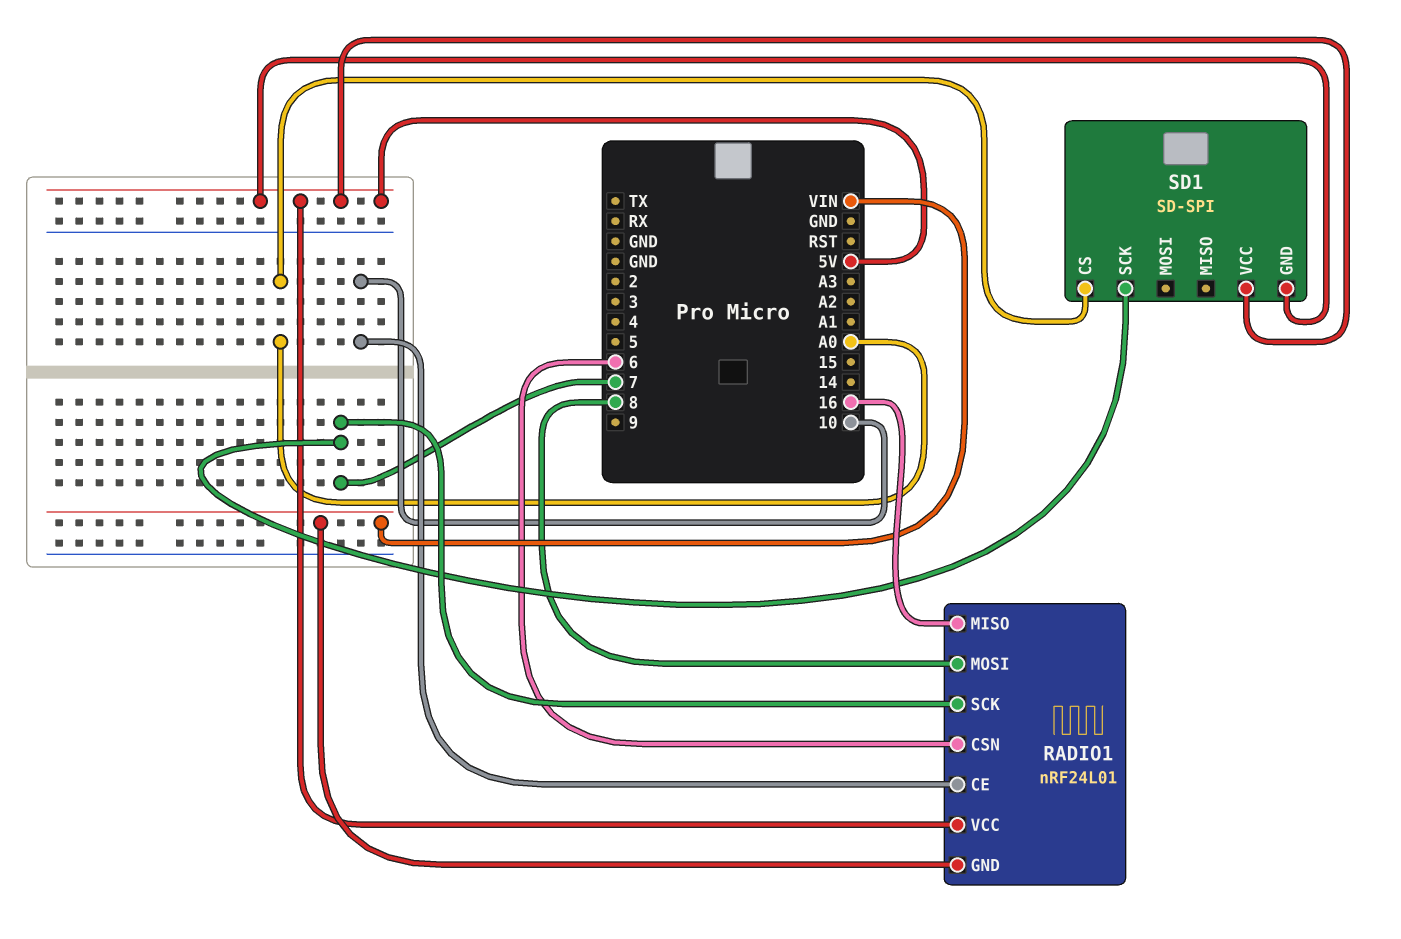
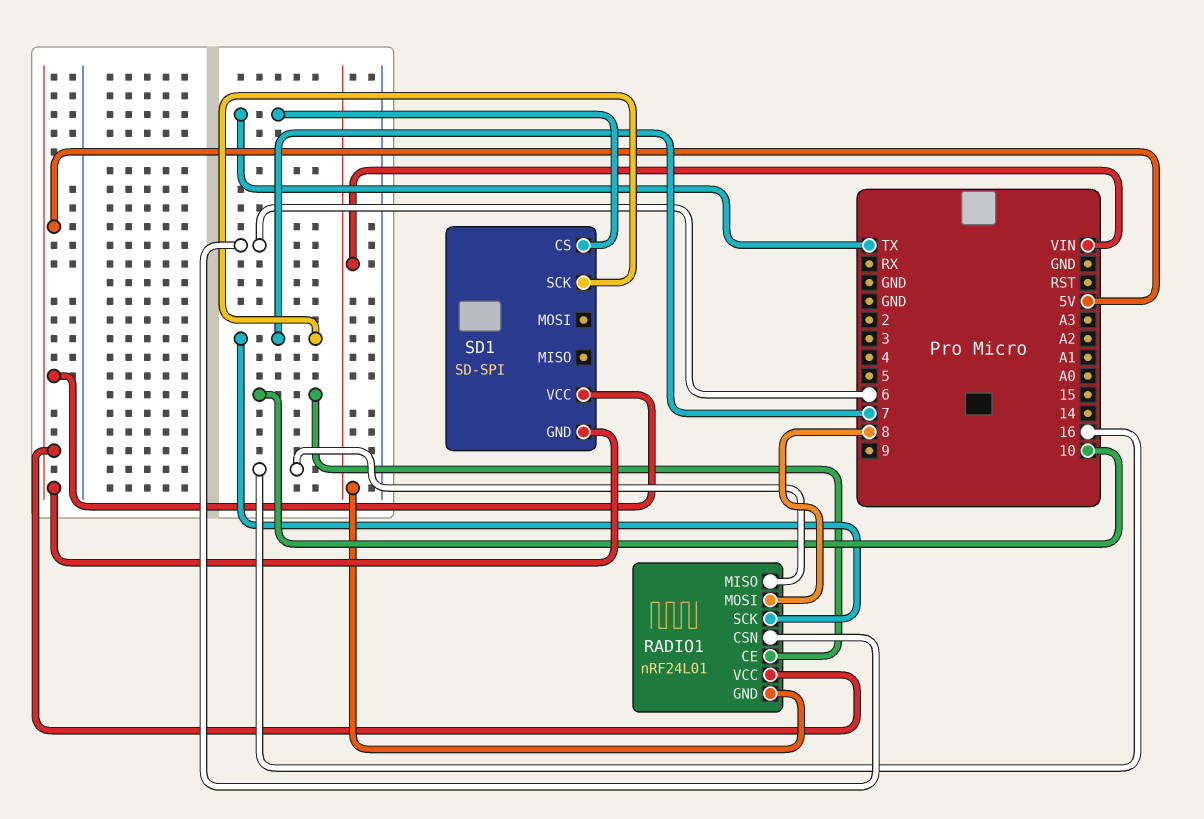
SD1 pin CS: A0 -> TX

